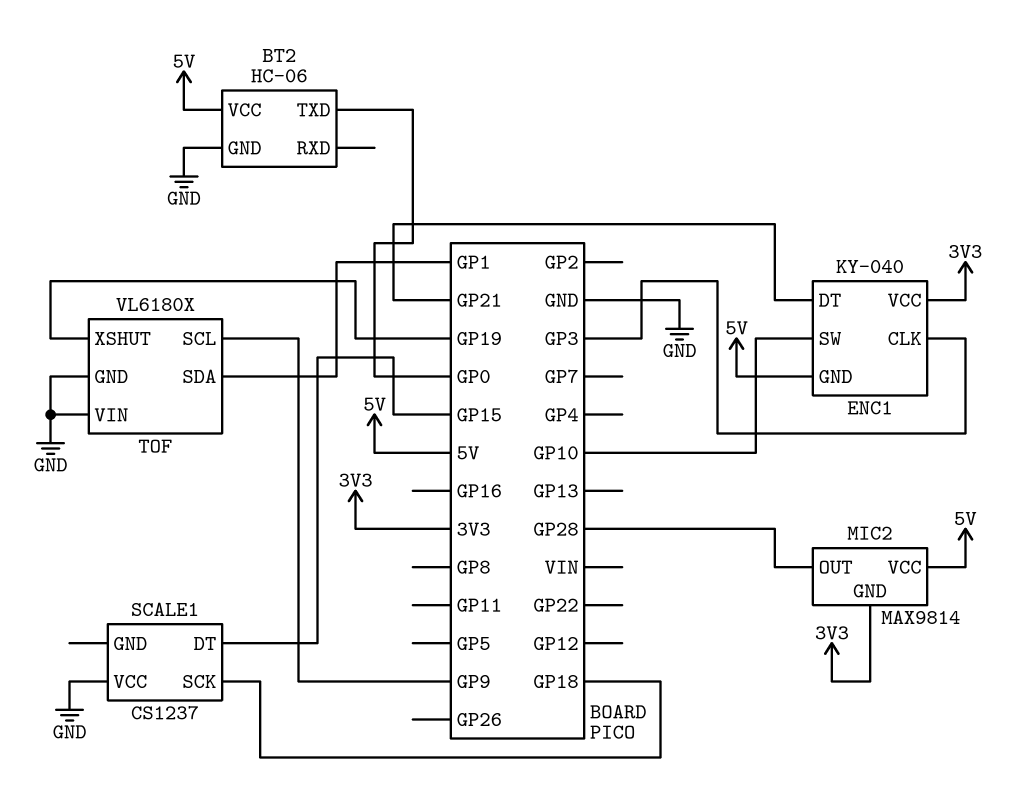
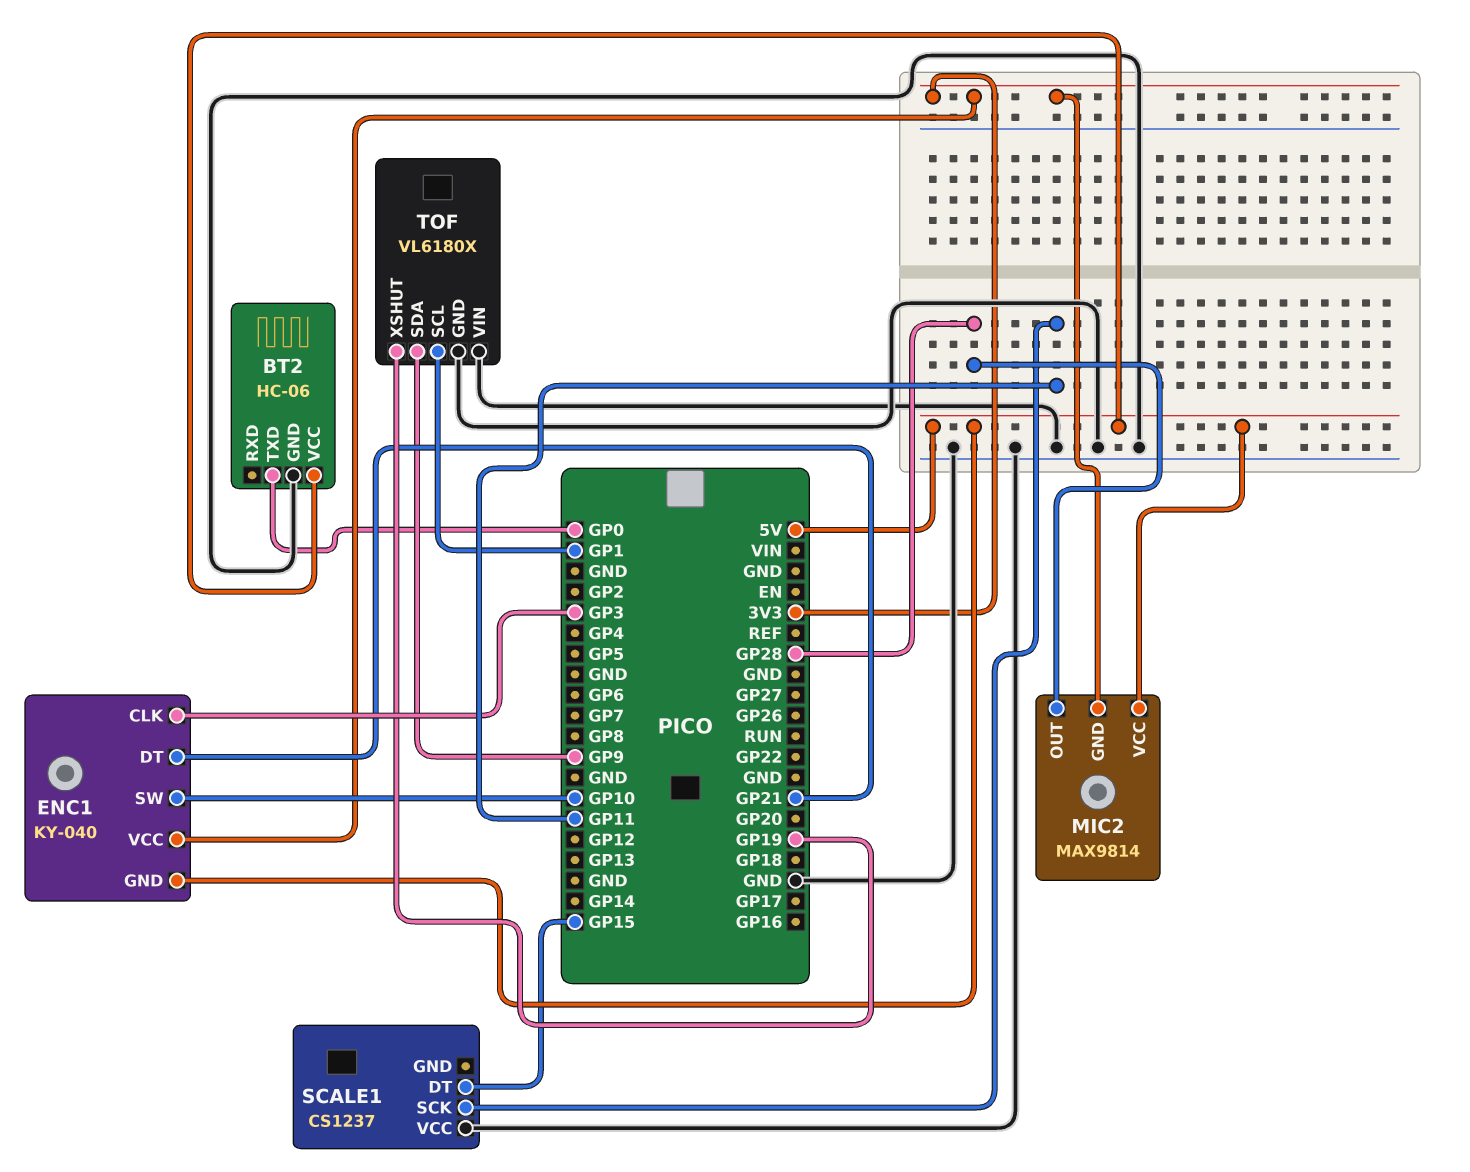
SCALE1 pin SCK: GP18 -> GP11
TOF pin SCL: GP9 -> GP1
TOF pin SDA: GP1 -> GP9

